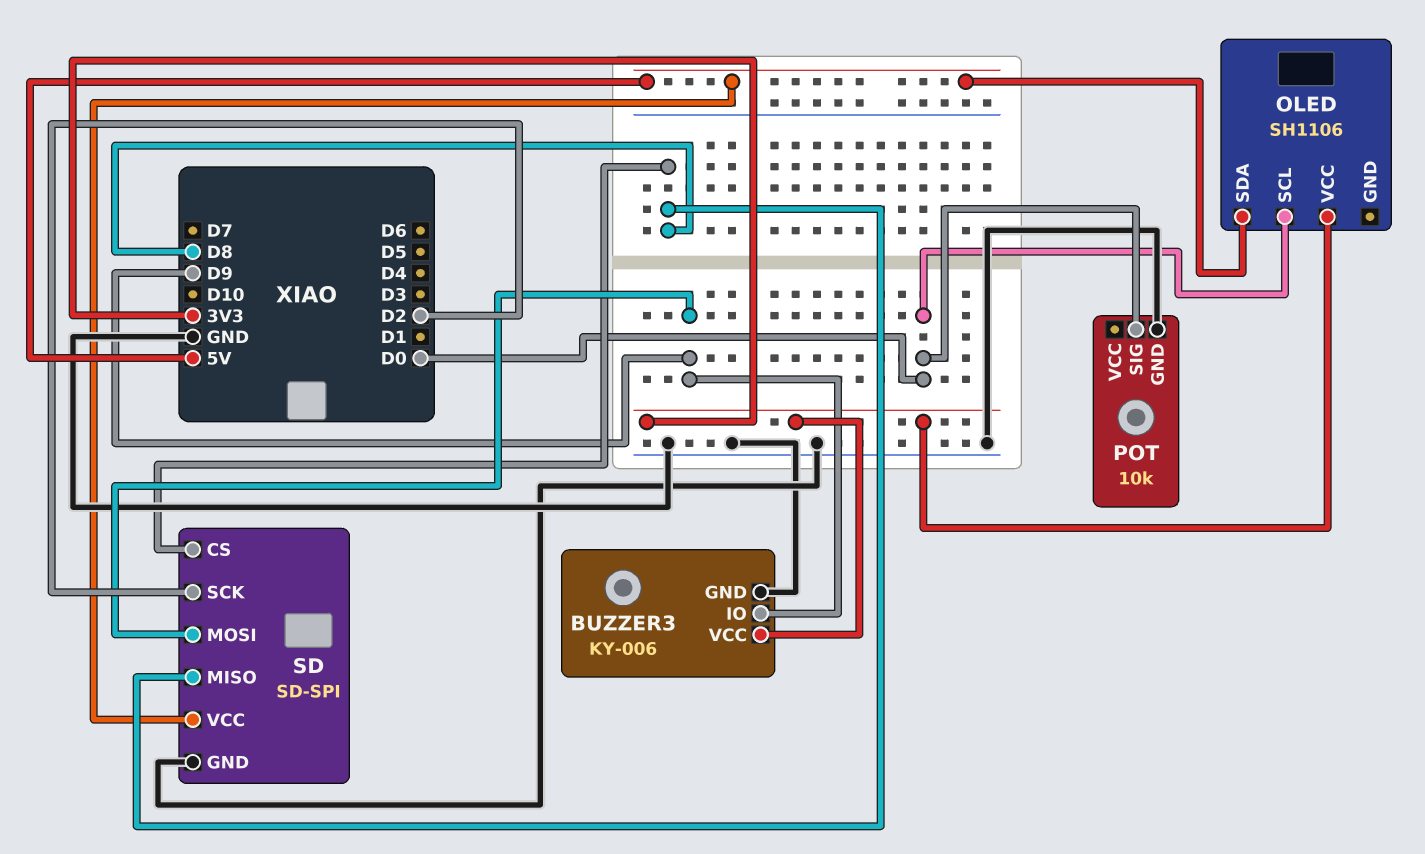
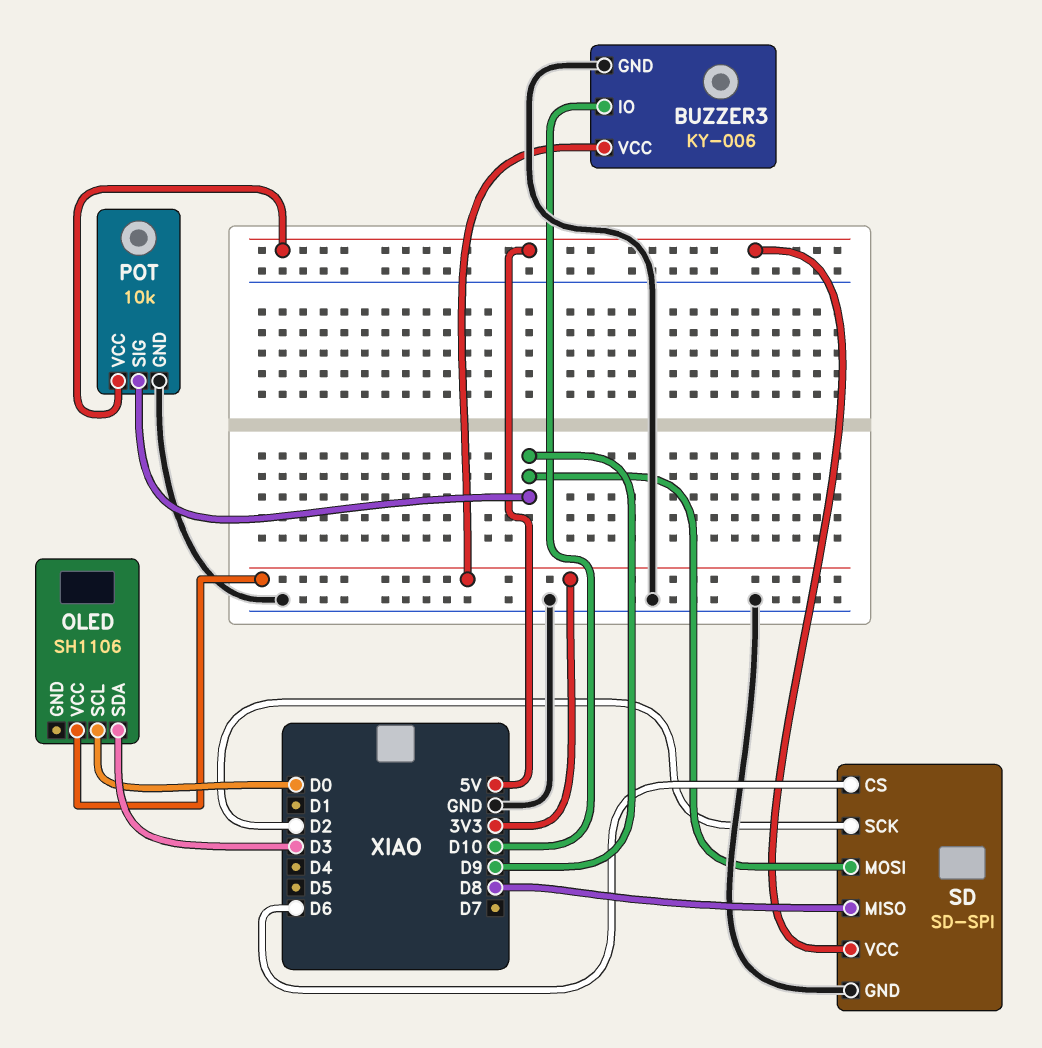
BUZZER3 pin IO: D9 -> D10
OLED pin SDA: 5V -> D3
POT pin SIG: D0 -> D9
POT pin VCC: none -> 5V
SD pin CS: D8 -> D6

